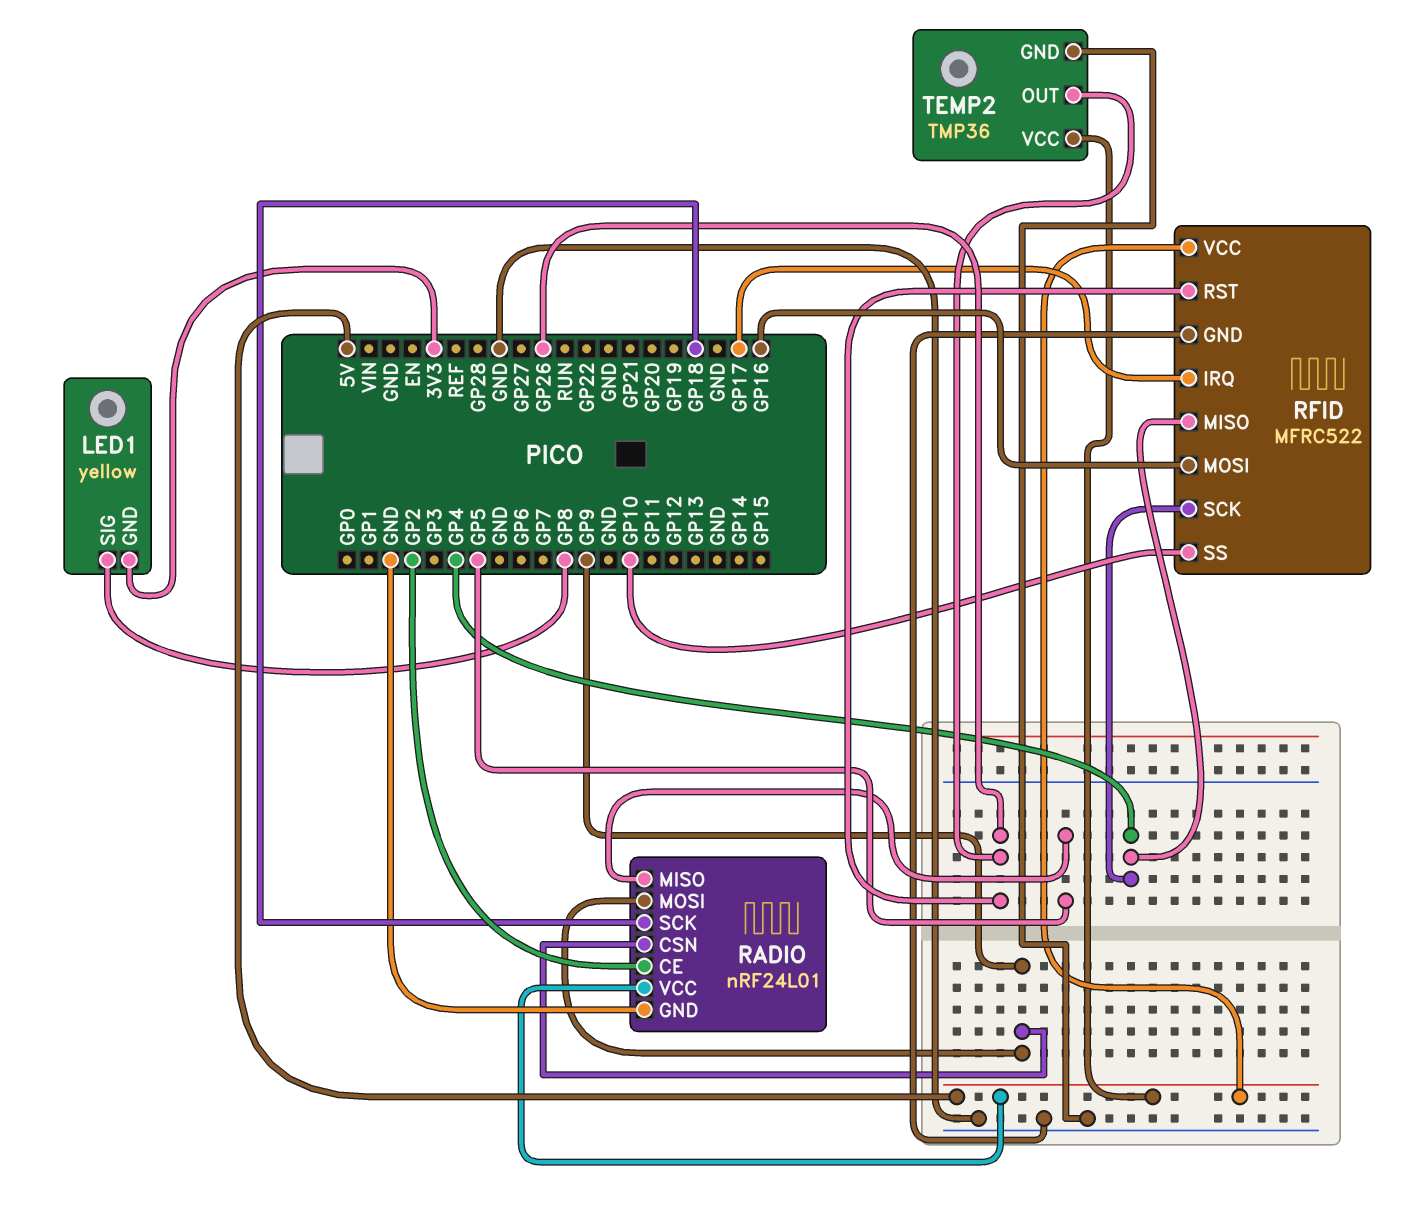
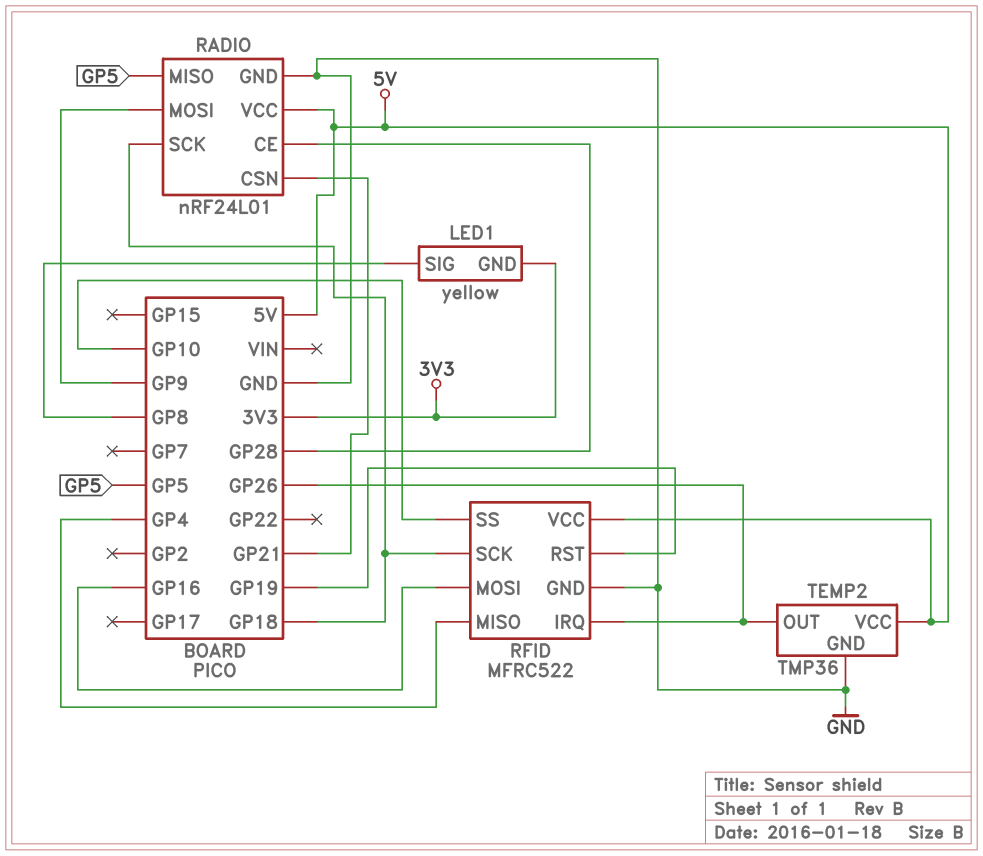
RADIO pin CE: GP2 -> GP28
RADIO pin CSN: GP9 -> GP21
RFID pin IRQ: GP17 -> GP26
RFID pin RST: GP26 -> GP19
RFID pin SCK: GP4 -> GP18

